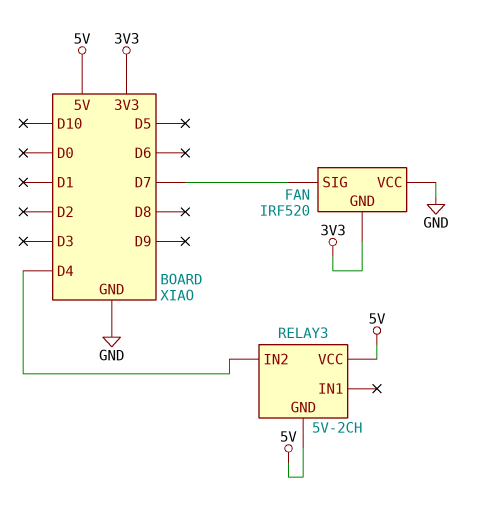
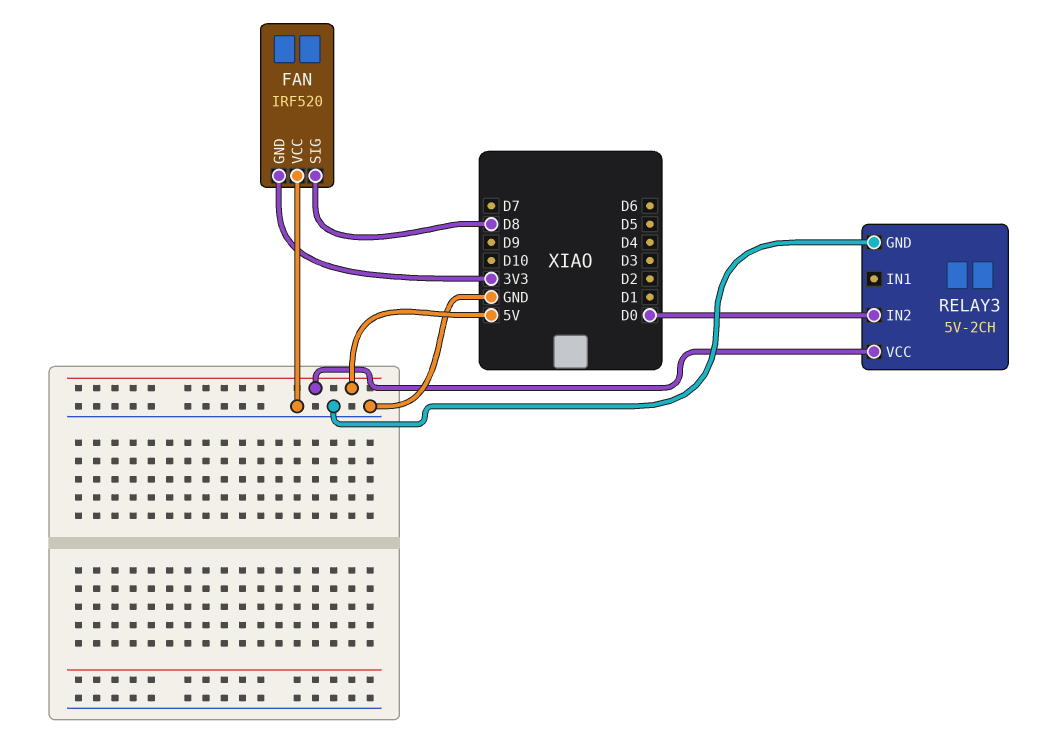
FAN pin SIG: D7 -> D8
RELAY3 pin GND: 5V -> GND
RELAY3 pin IN2: D4 -> D0

